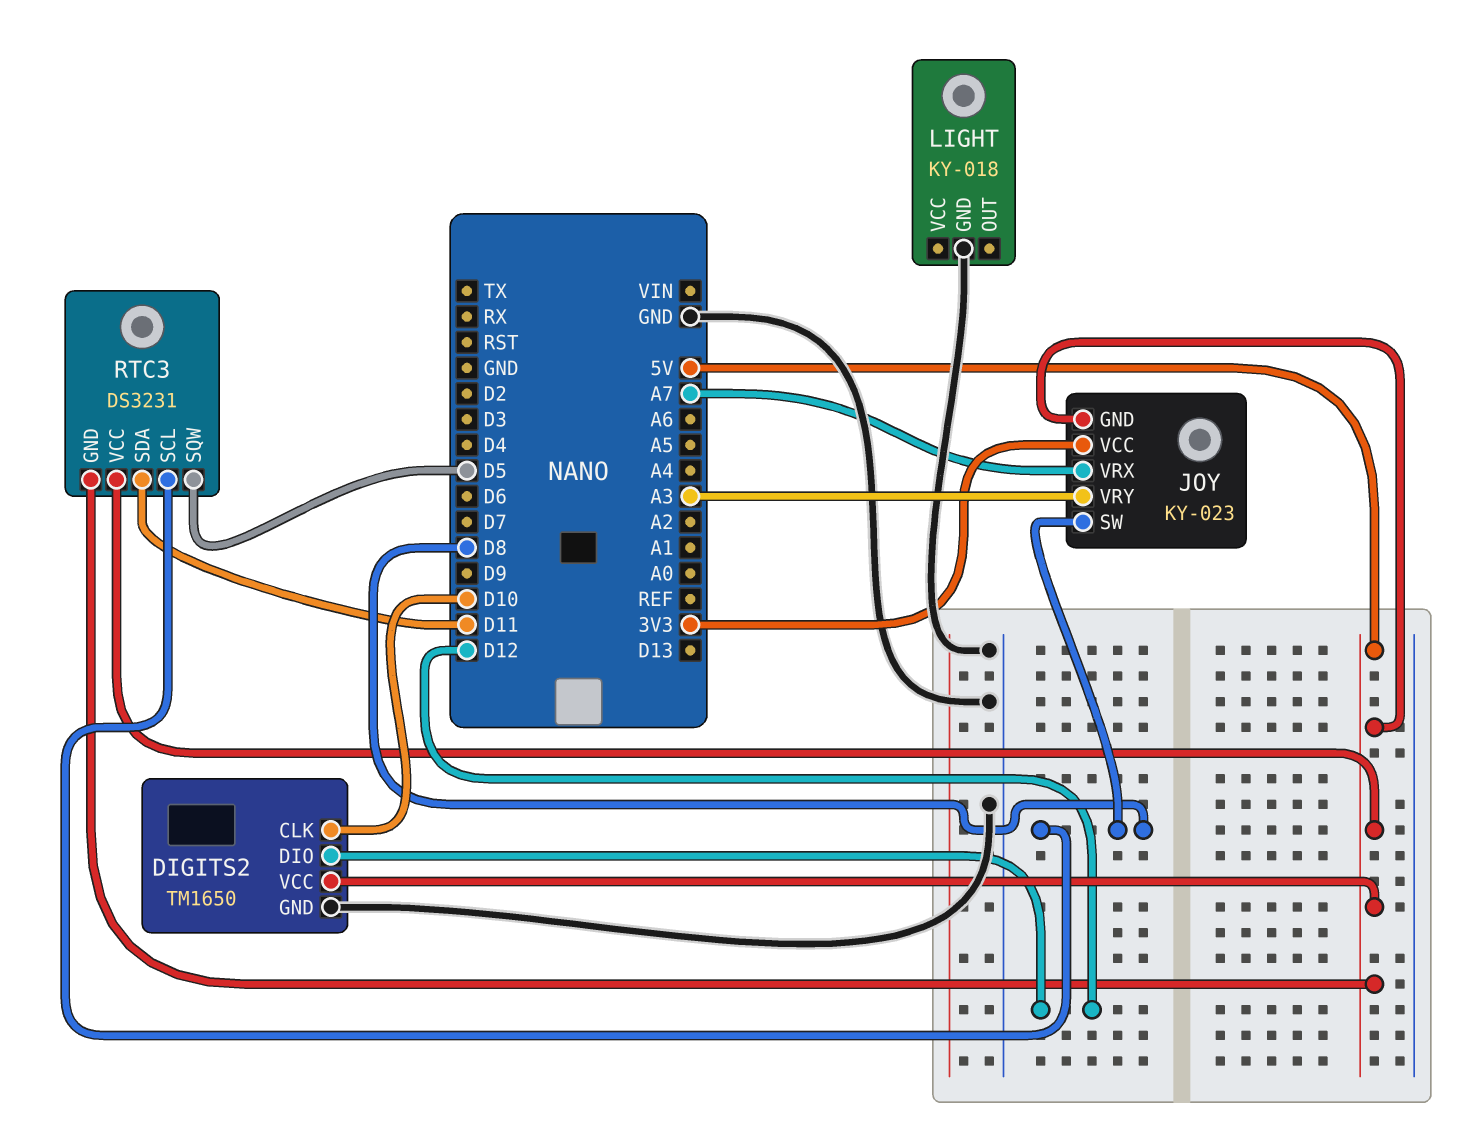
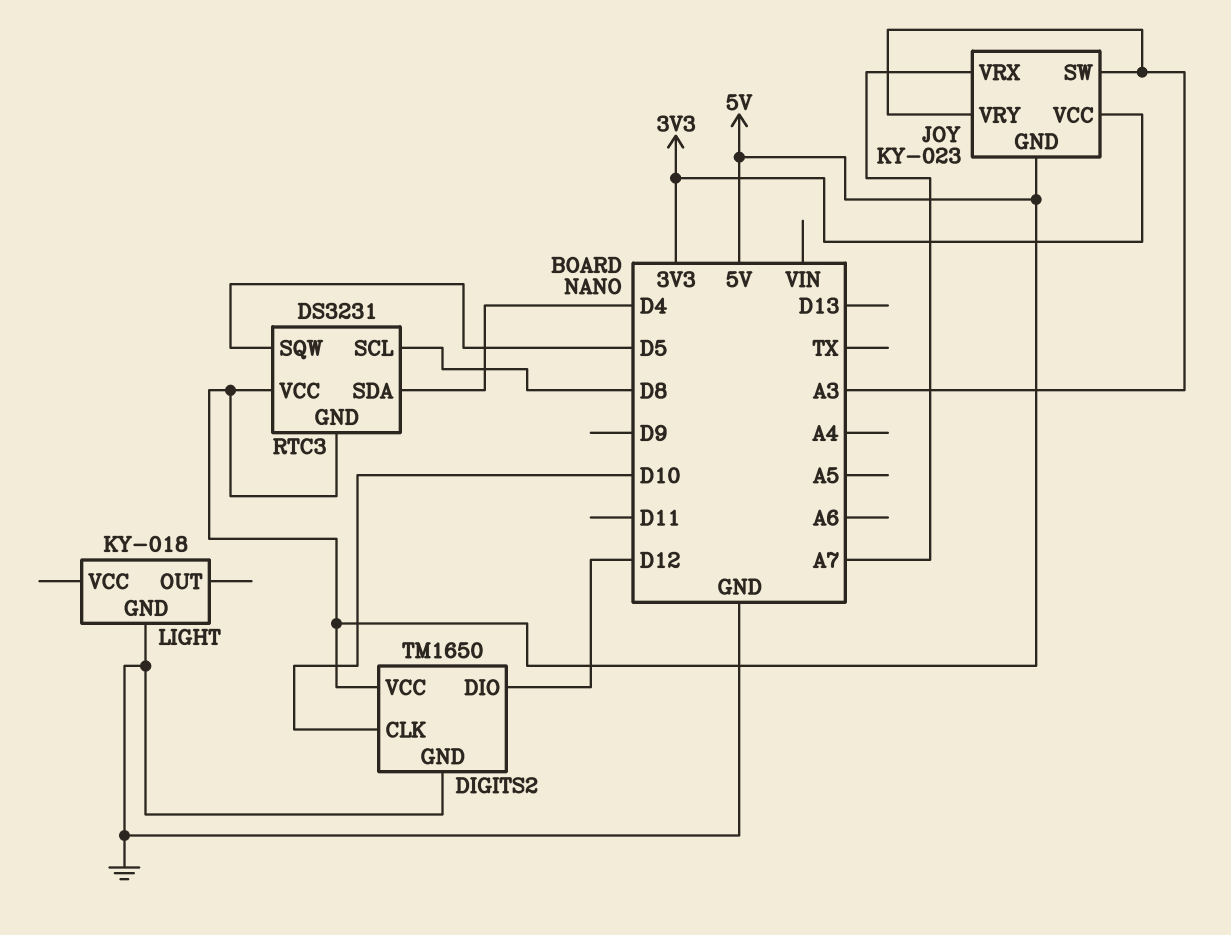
JOY pin SW: D8 -> A3
RTC3 pin SDA: D11 -> D4

